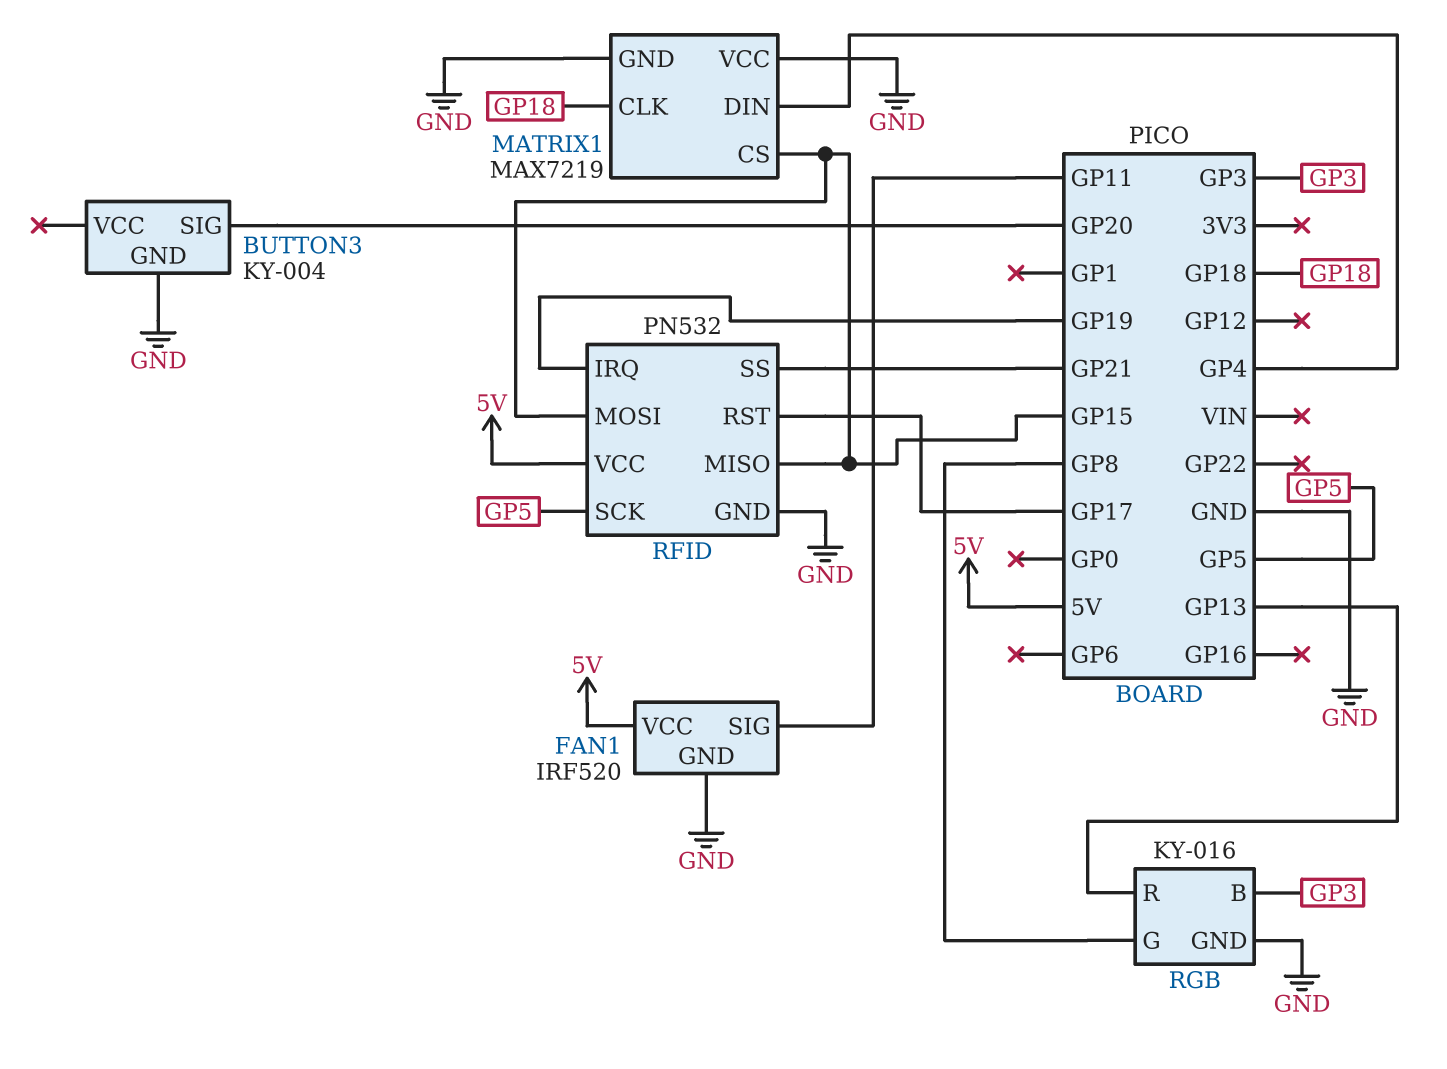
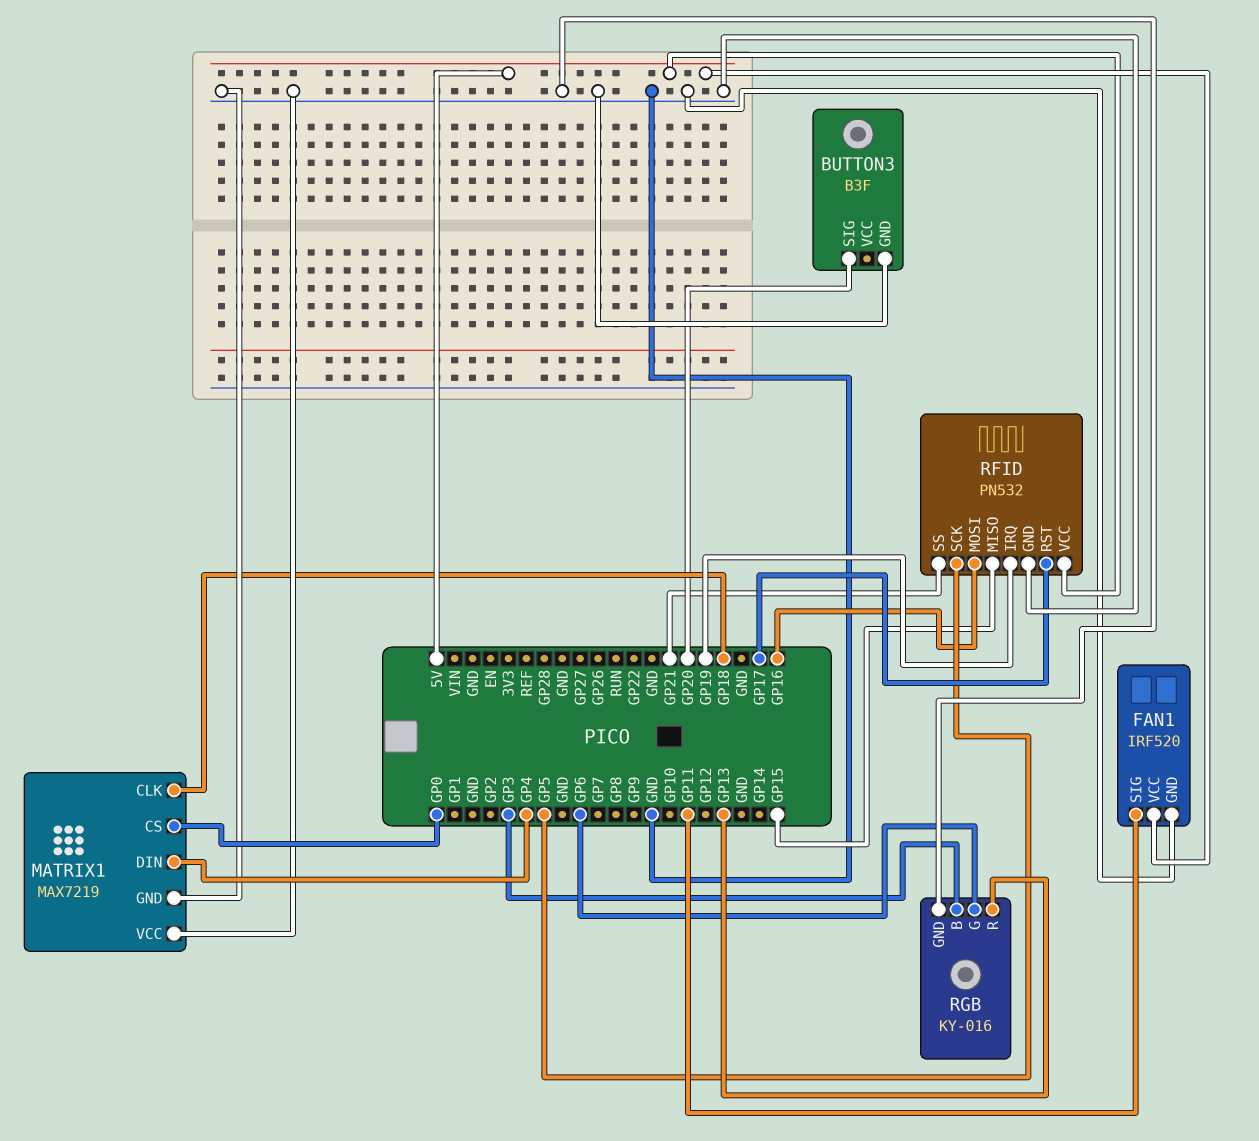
BUTTON3: KY-004 -> B3F
MATRIX1 pin CS: GP15 -> GP0
RFID pin MOSI: GP15 -> GP16
RGB pin G: GP8 -> GP6

